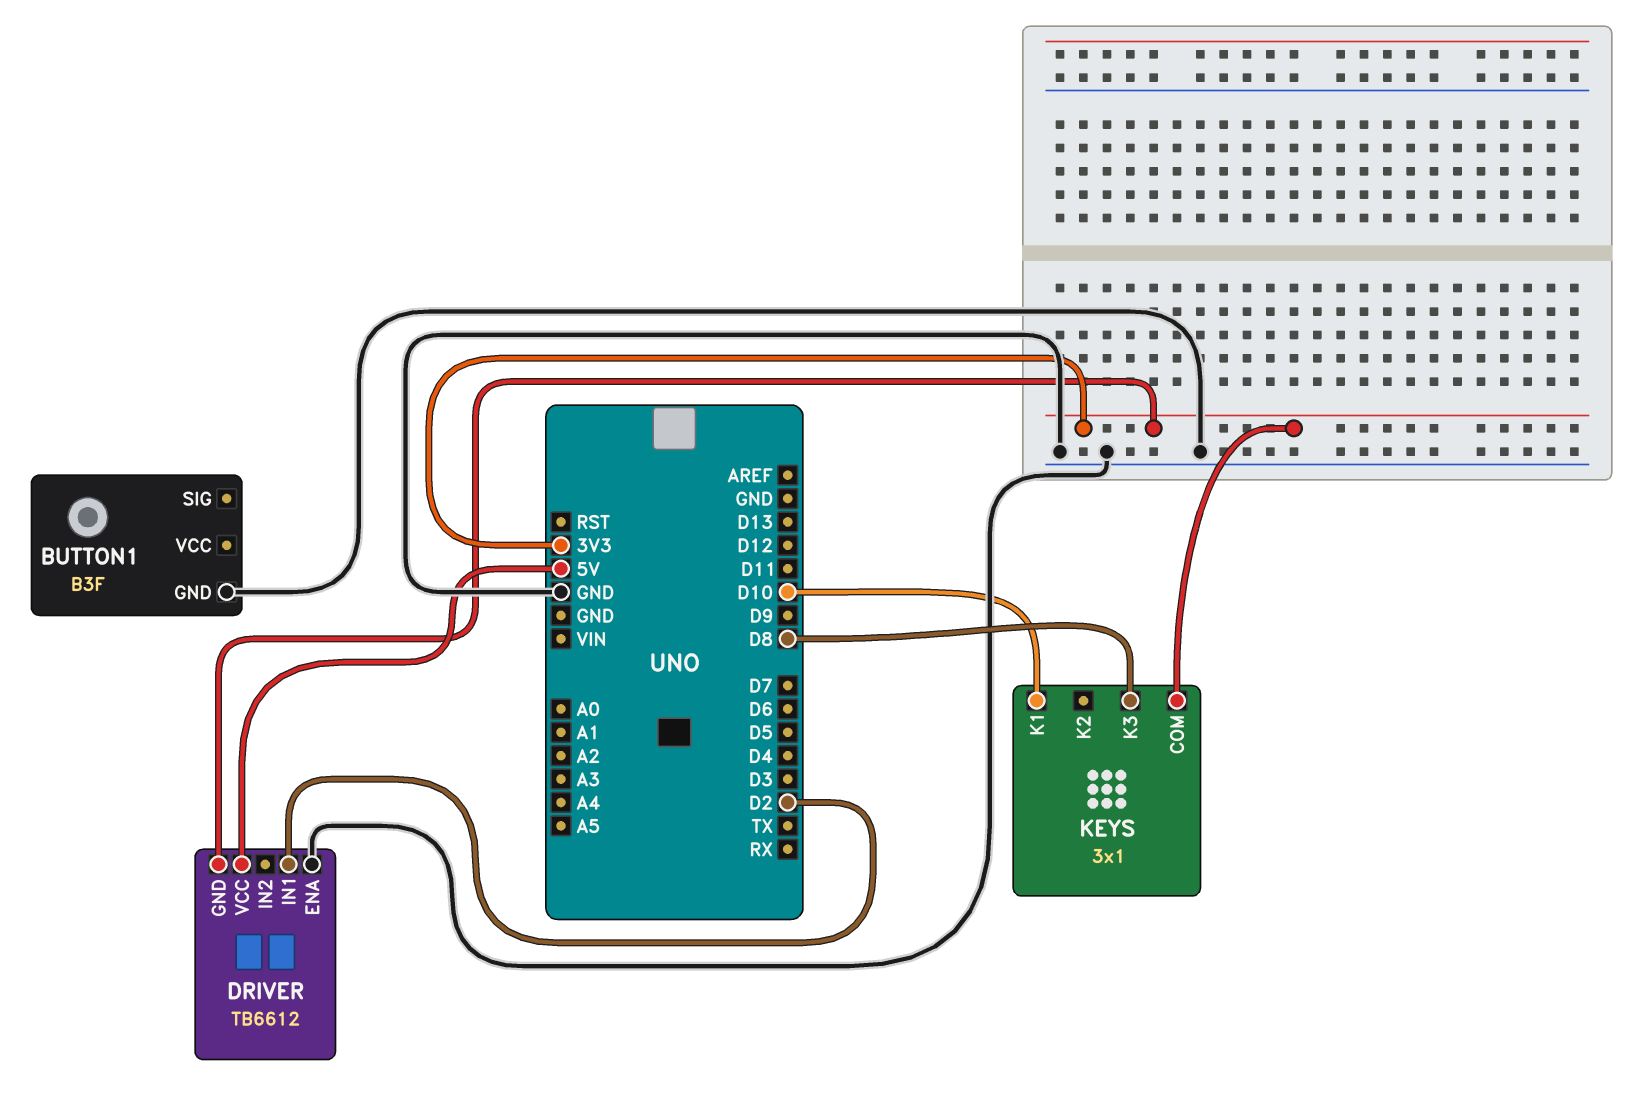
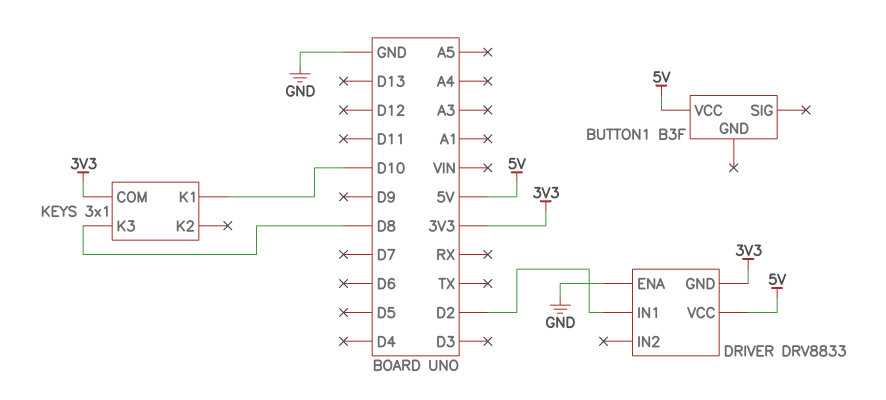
BUTTON1 pin GND: GND -> none
BUTTON1 pin VCC: none -> 5V
DRIVER: TB6612 -> DRV8833

